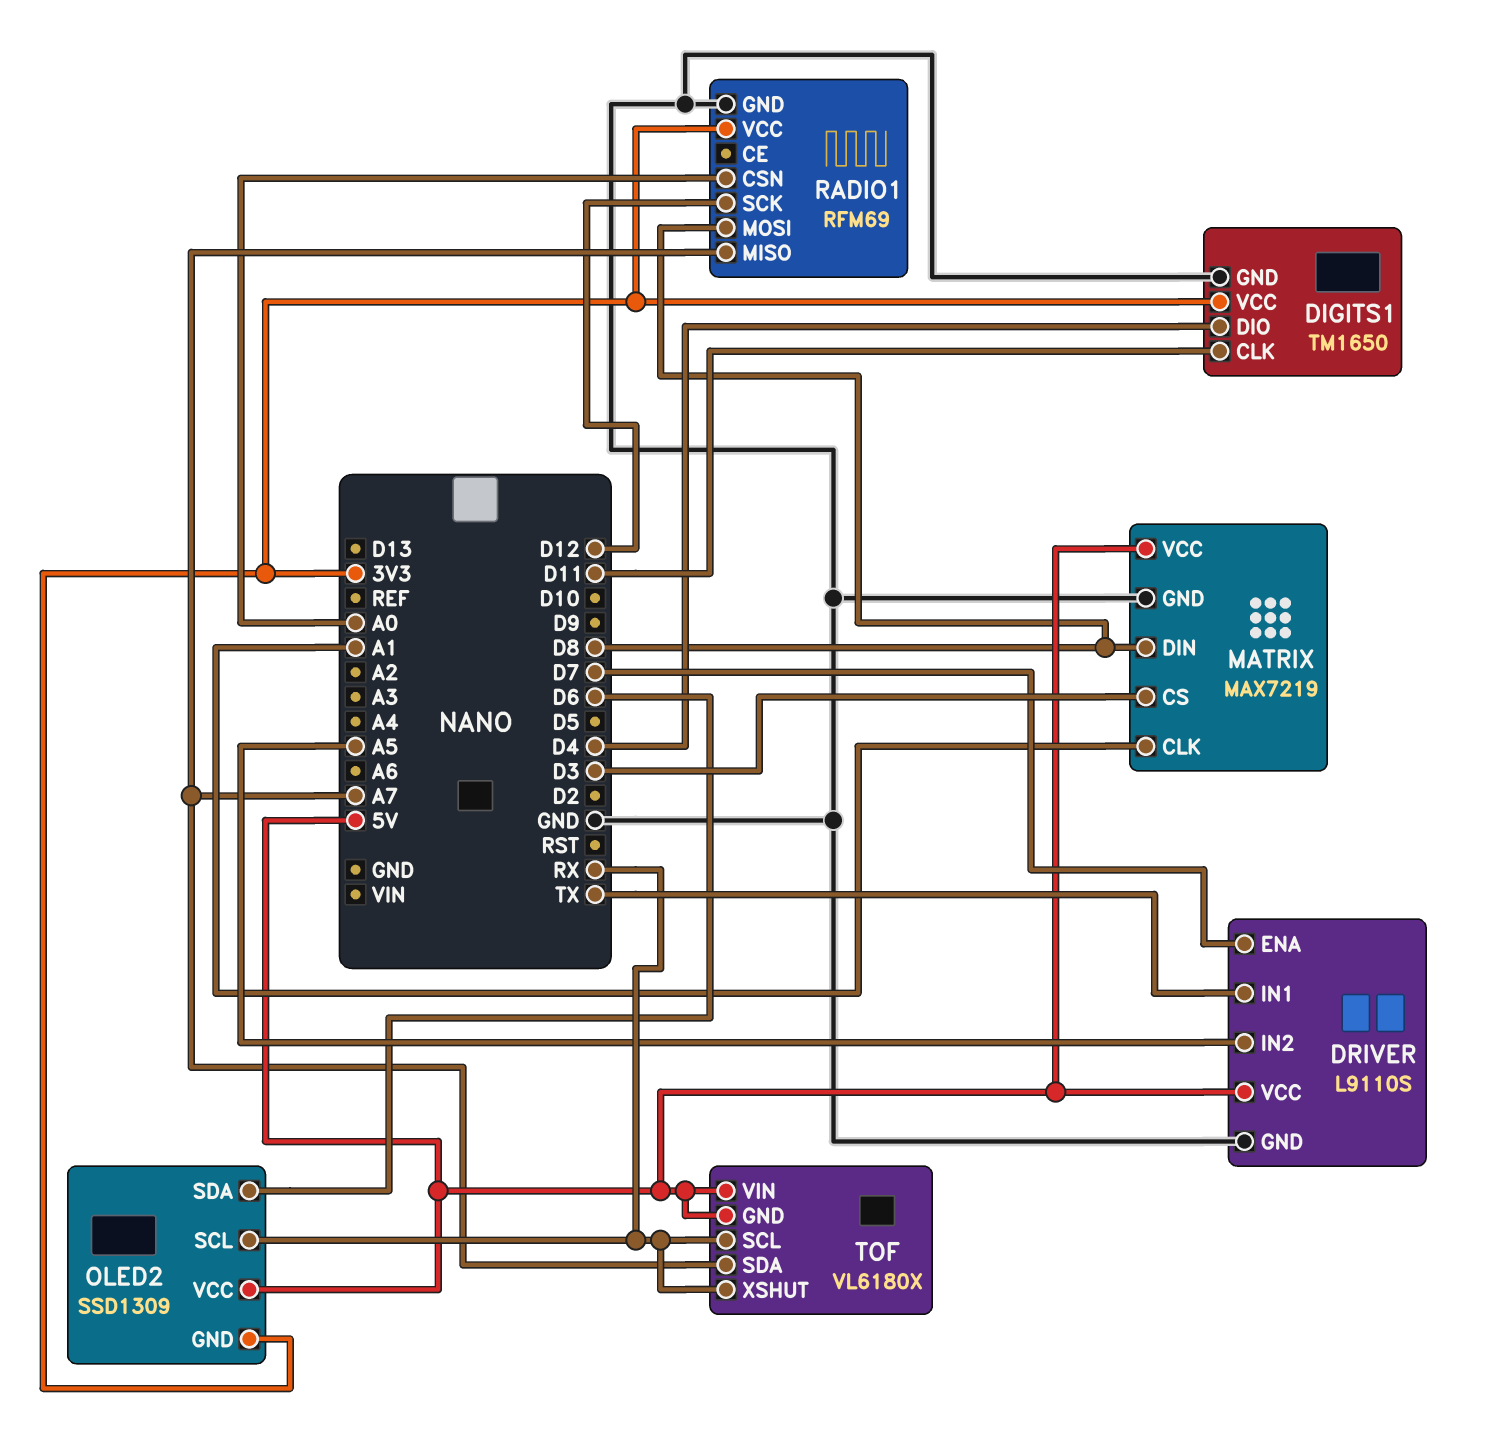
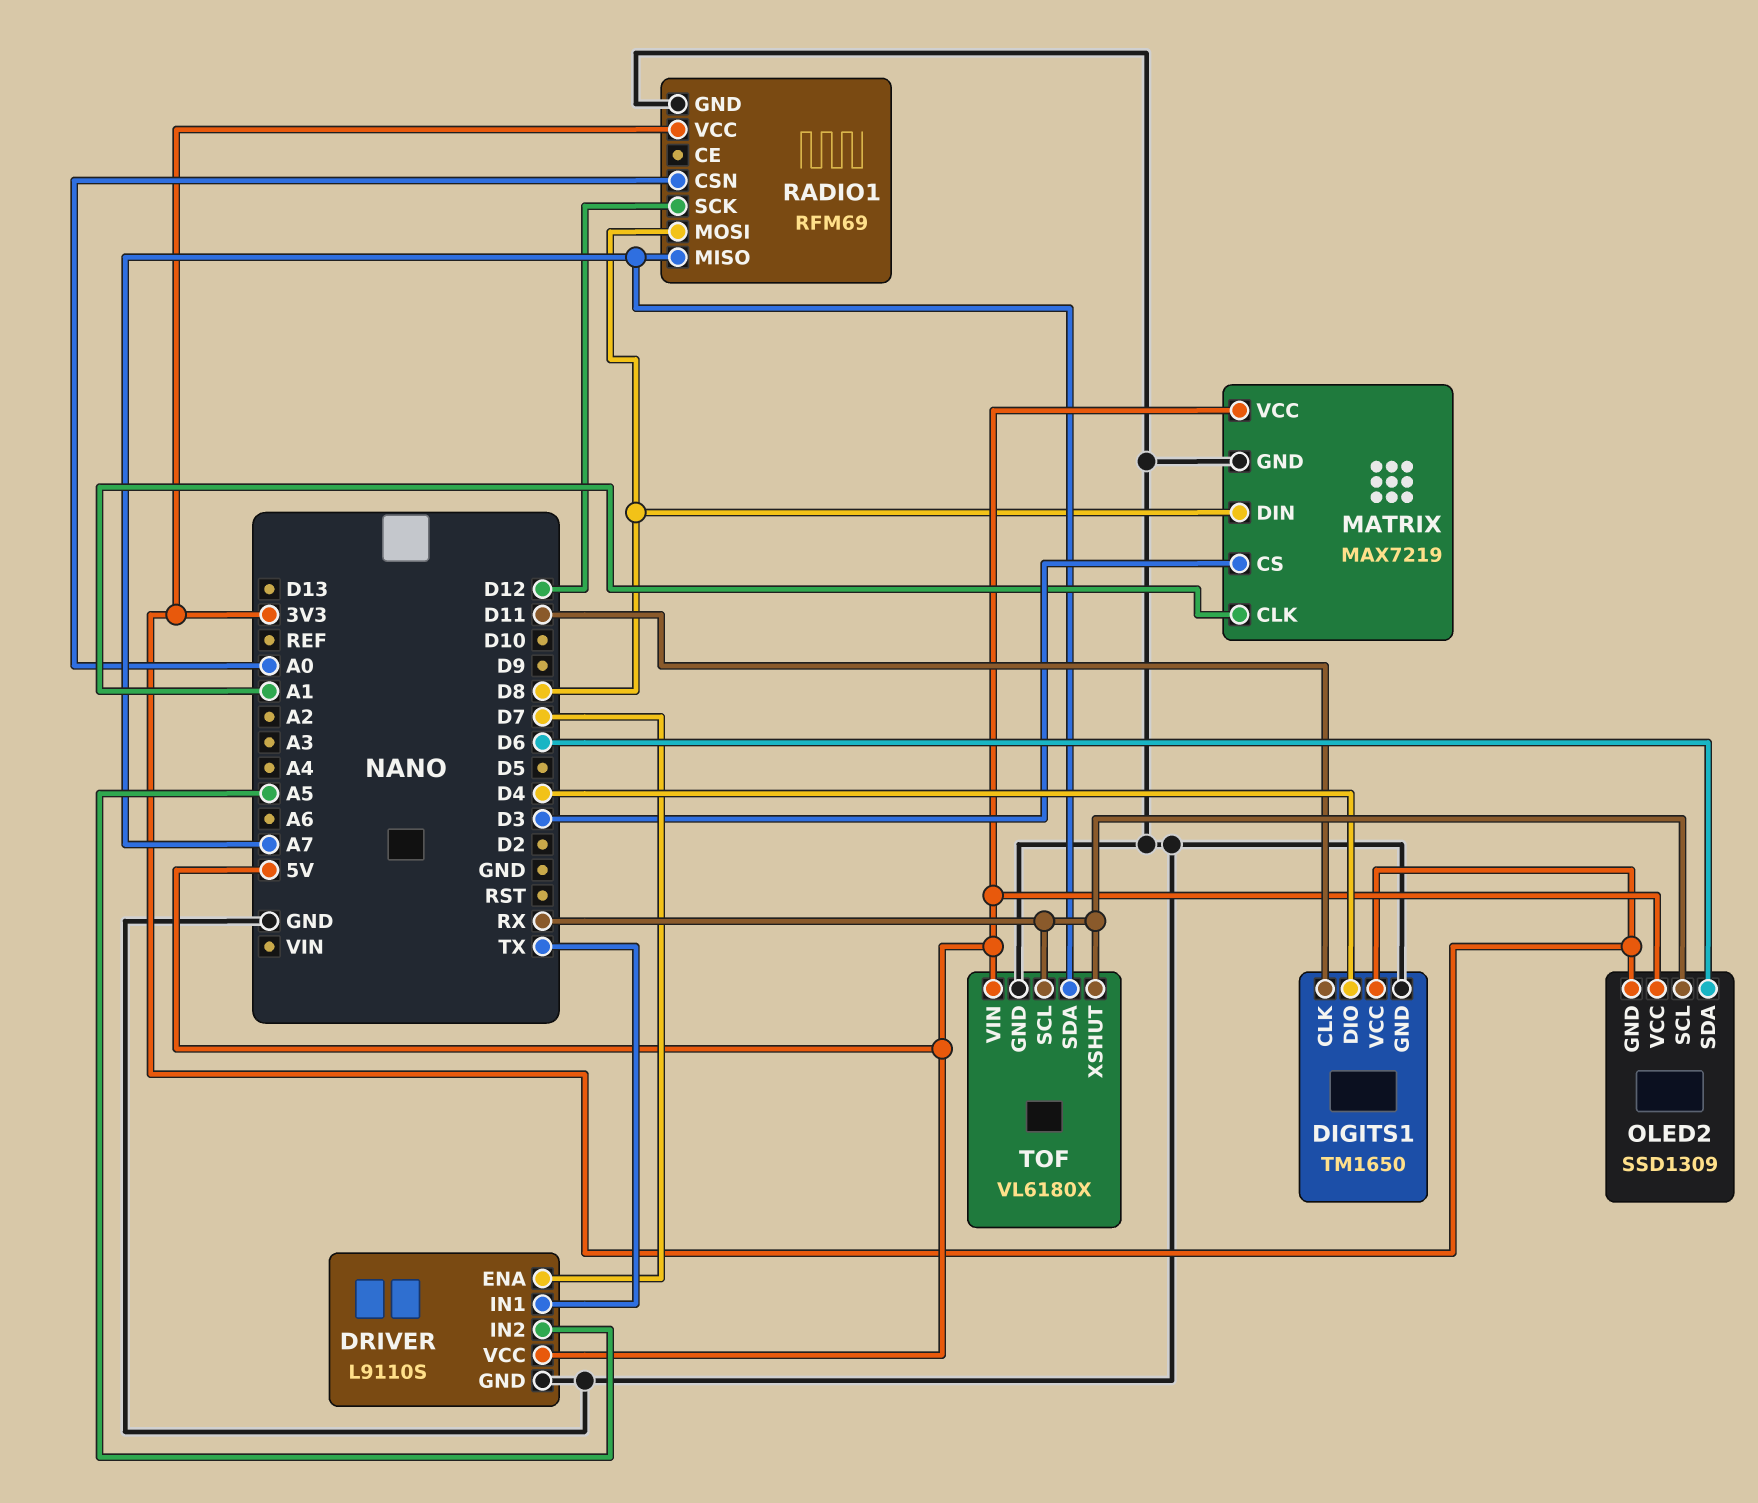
TOF pin GND: 5V -> GND

